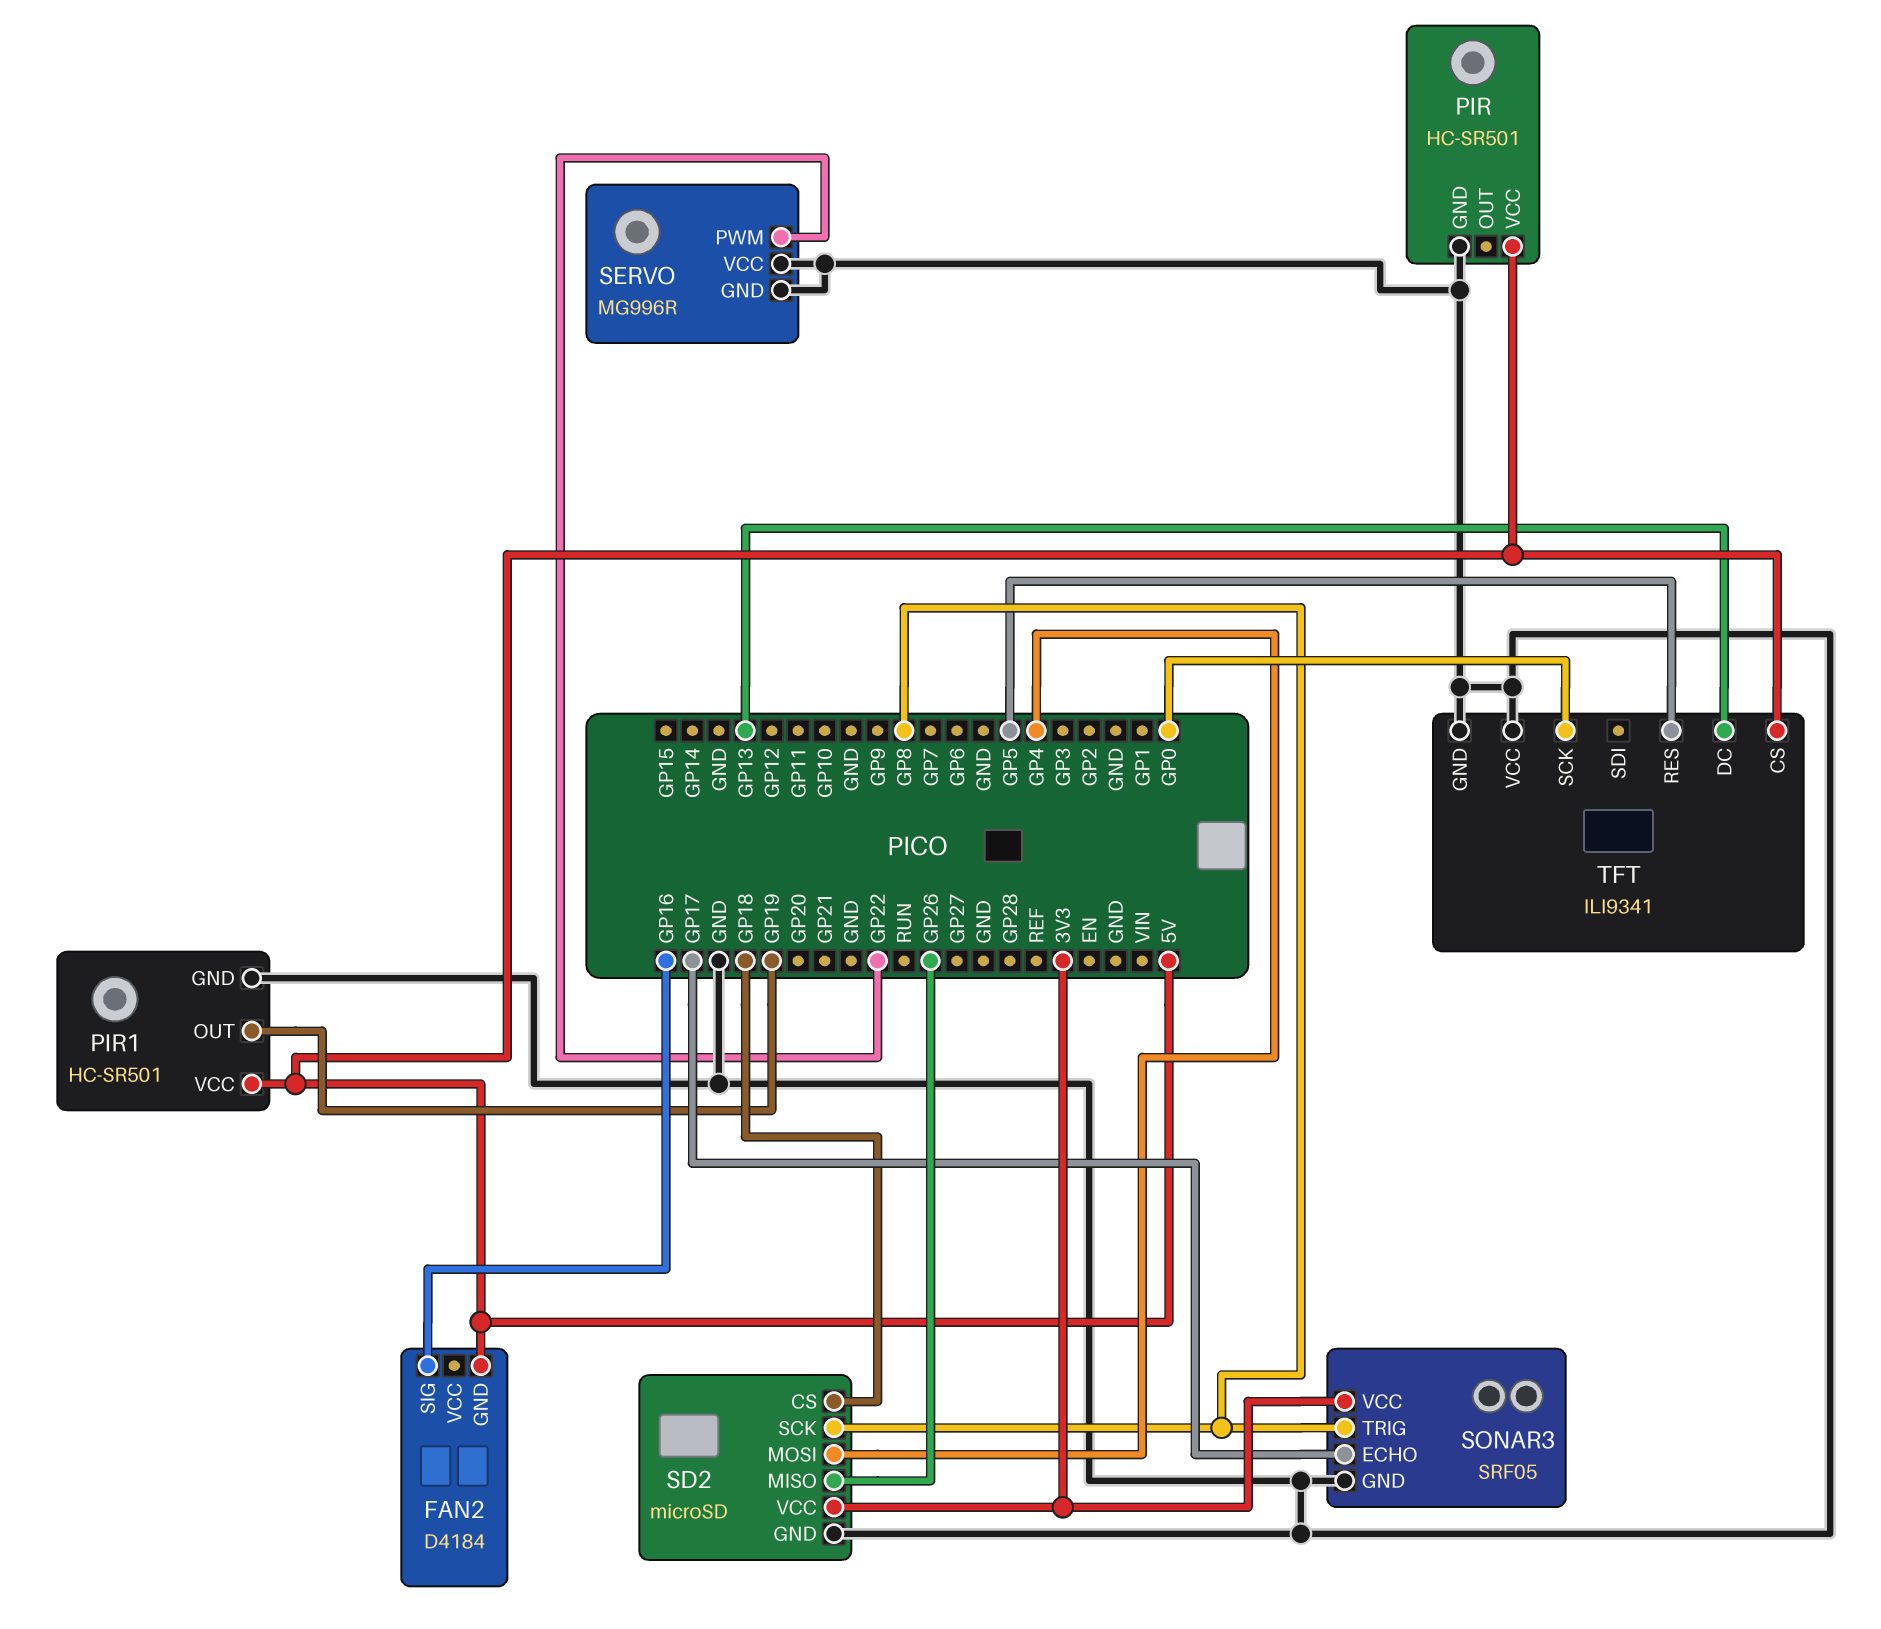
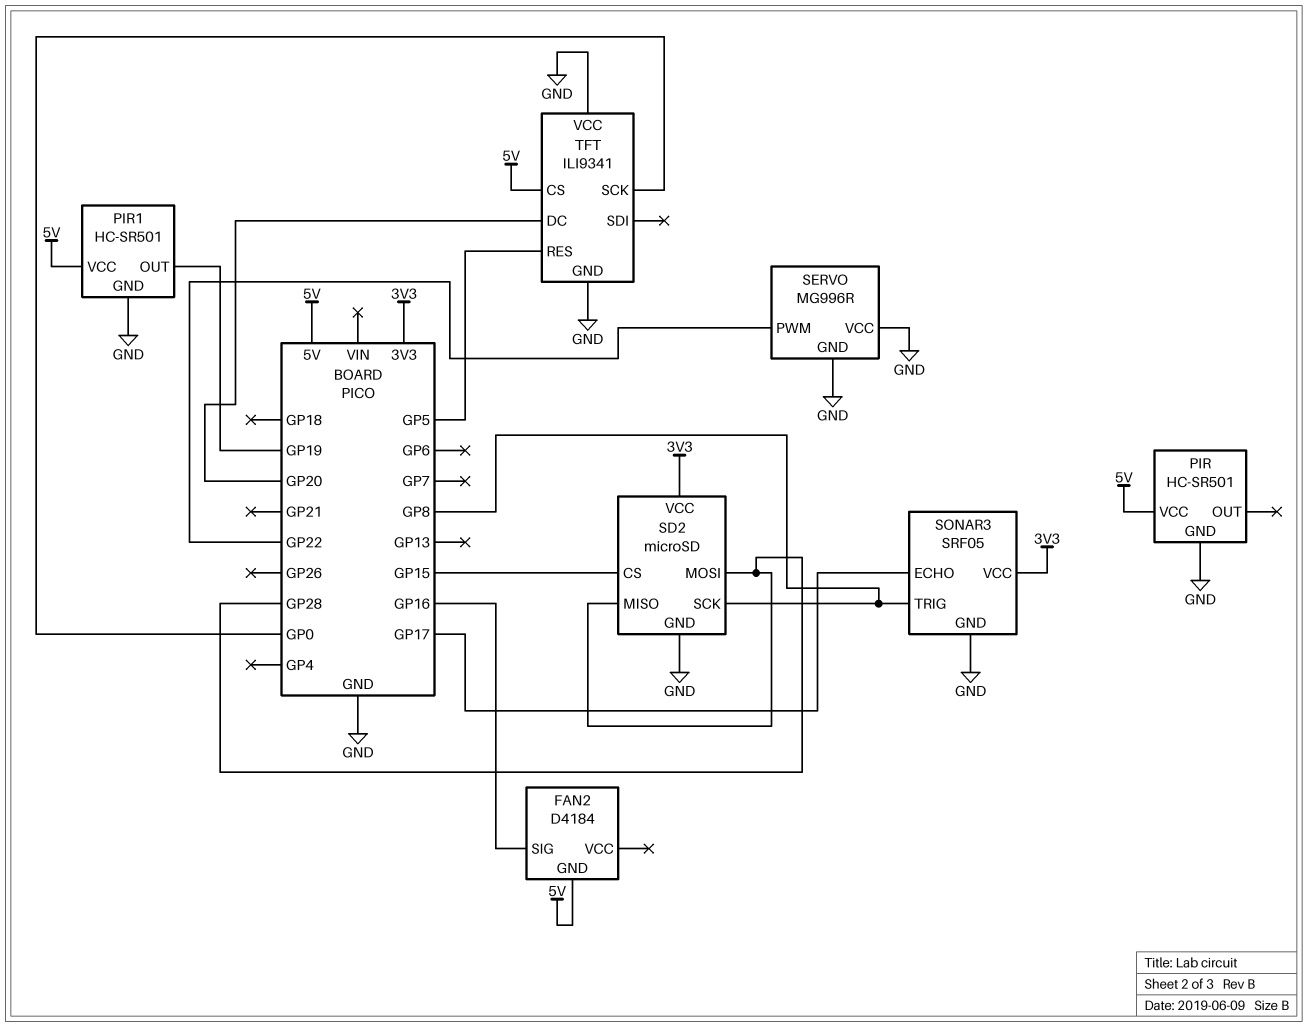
SD2 pin CS: GP18 -> GP15
SD2 pin MISO: GP26 -> GP28
SD2 pin MOSI: GP4 -> GP28
TFT pin DC: GP13 -> GP20

